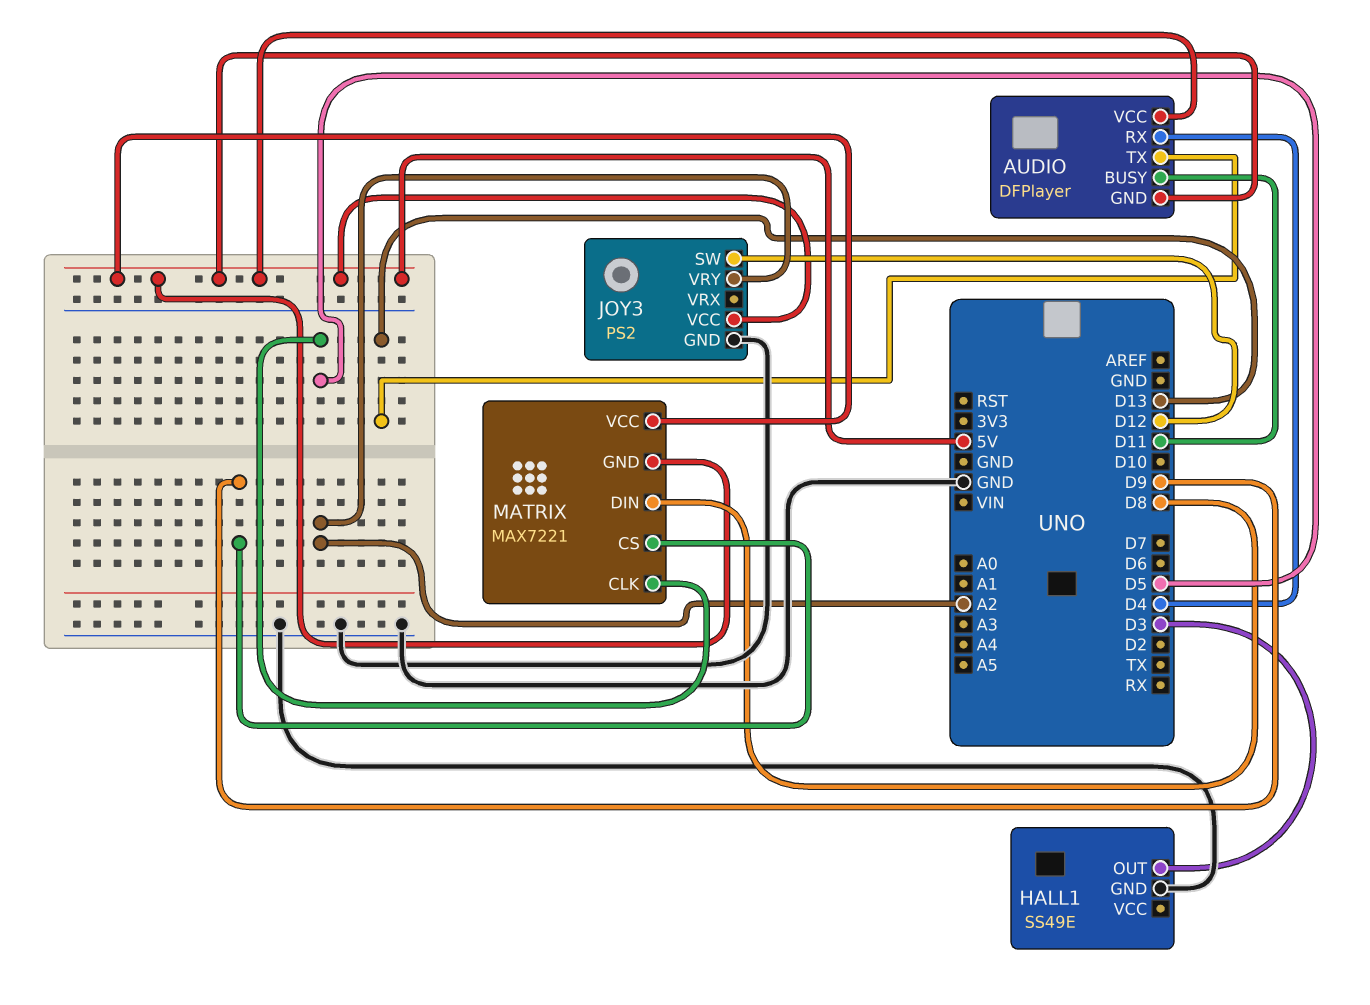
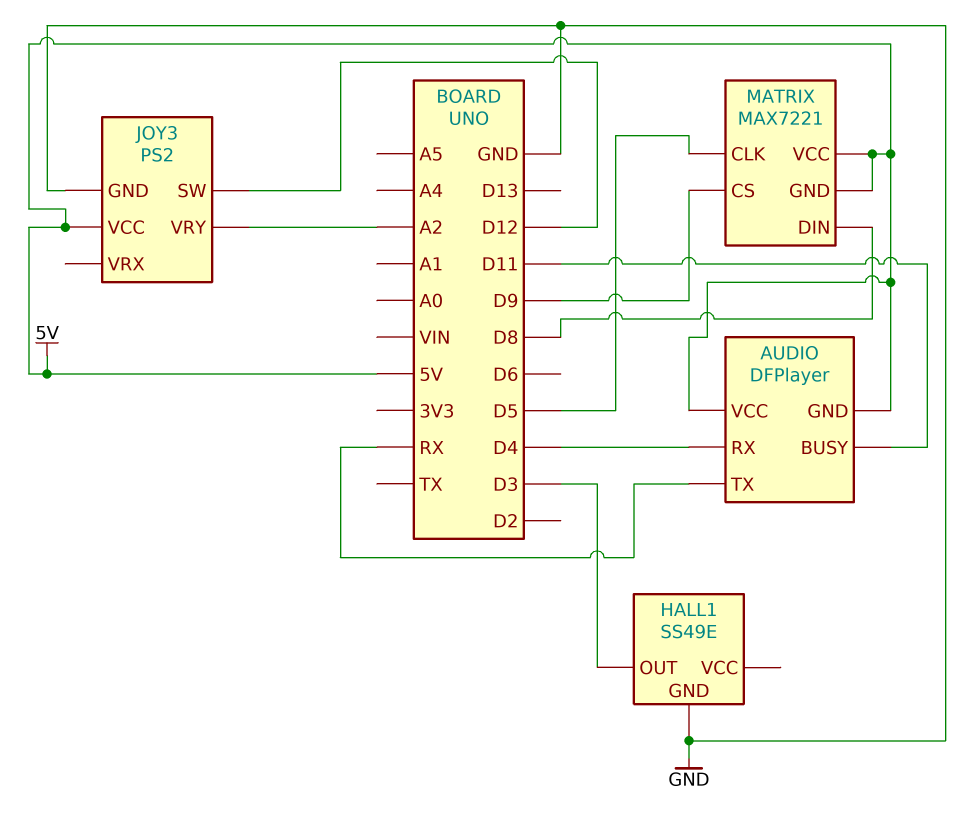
AUDIO pin TX: D13 -> RX

